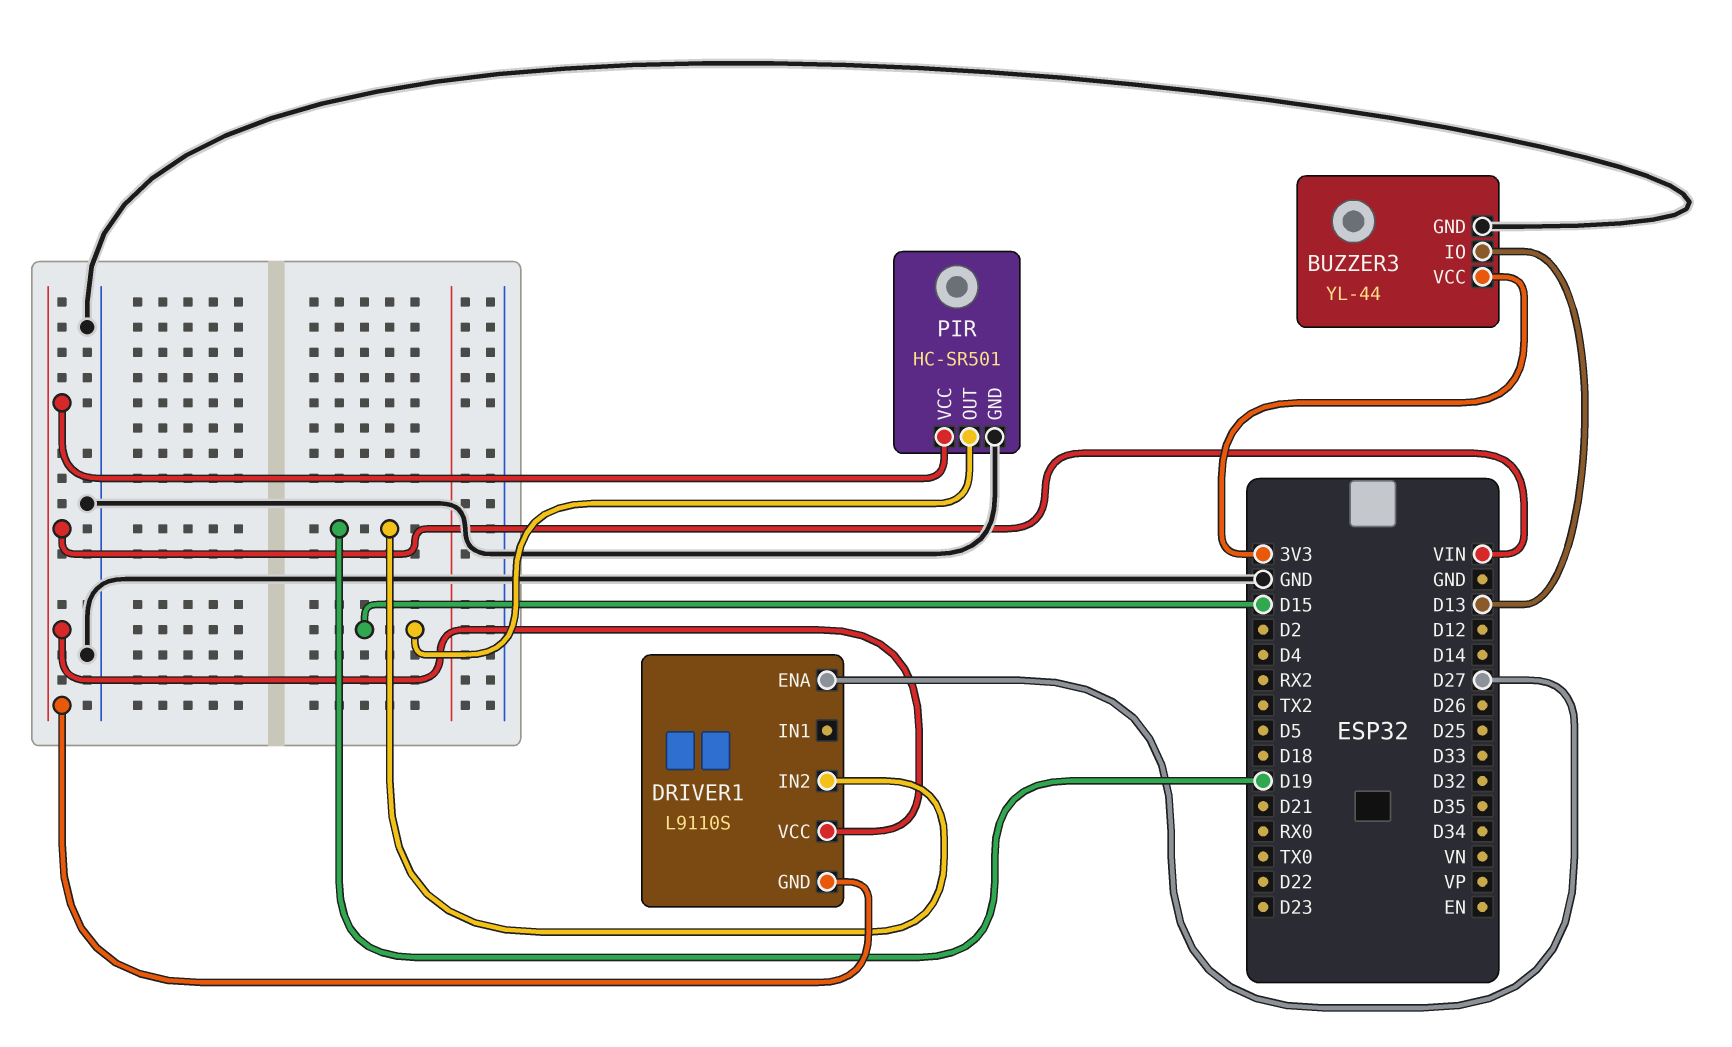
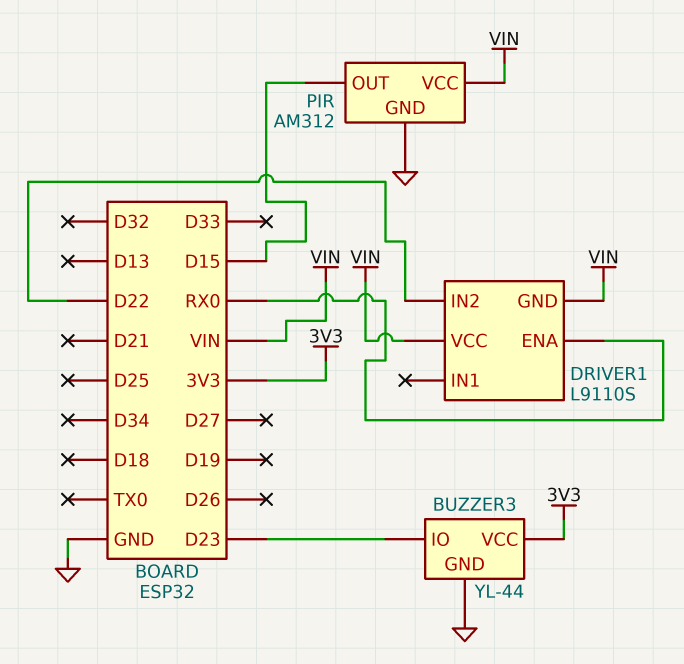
BUZZER3 pin IO: D13 -> D23
DRIVER1 pin ENA: D27 -> RX0
DRIVER1 pin IN2: D19 -> D22
PIR: HC-SR501 -> AM312

